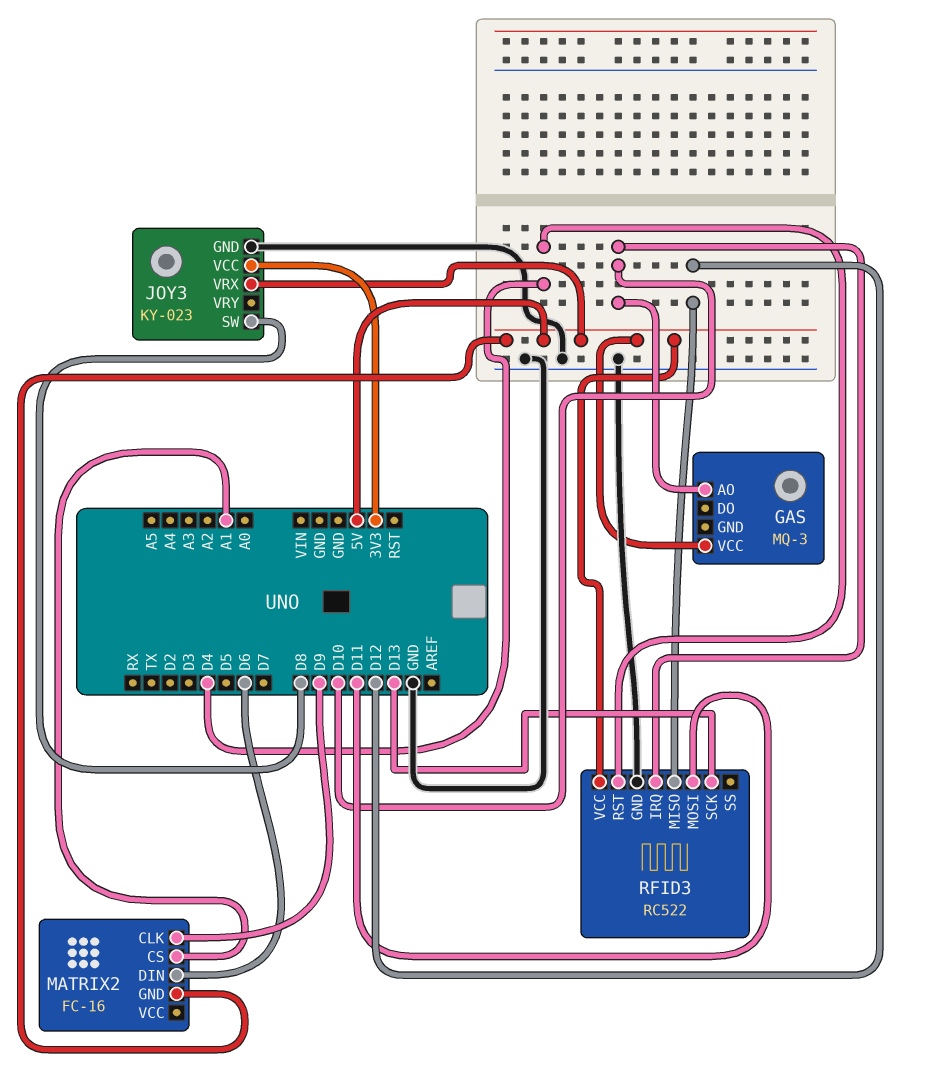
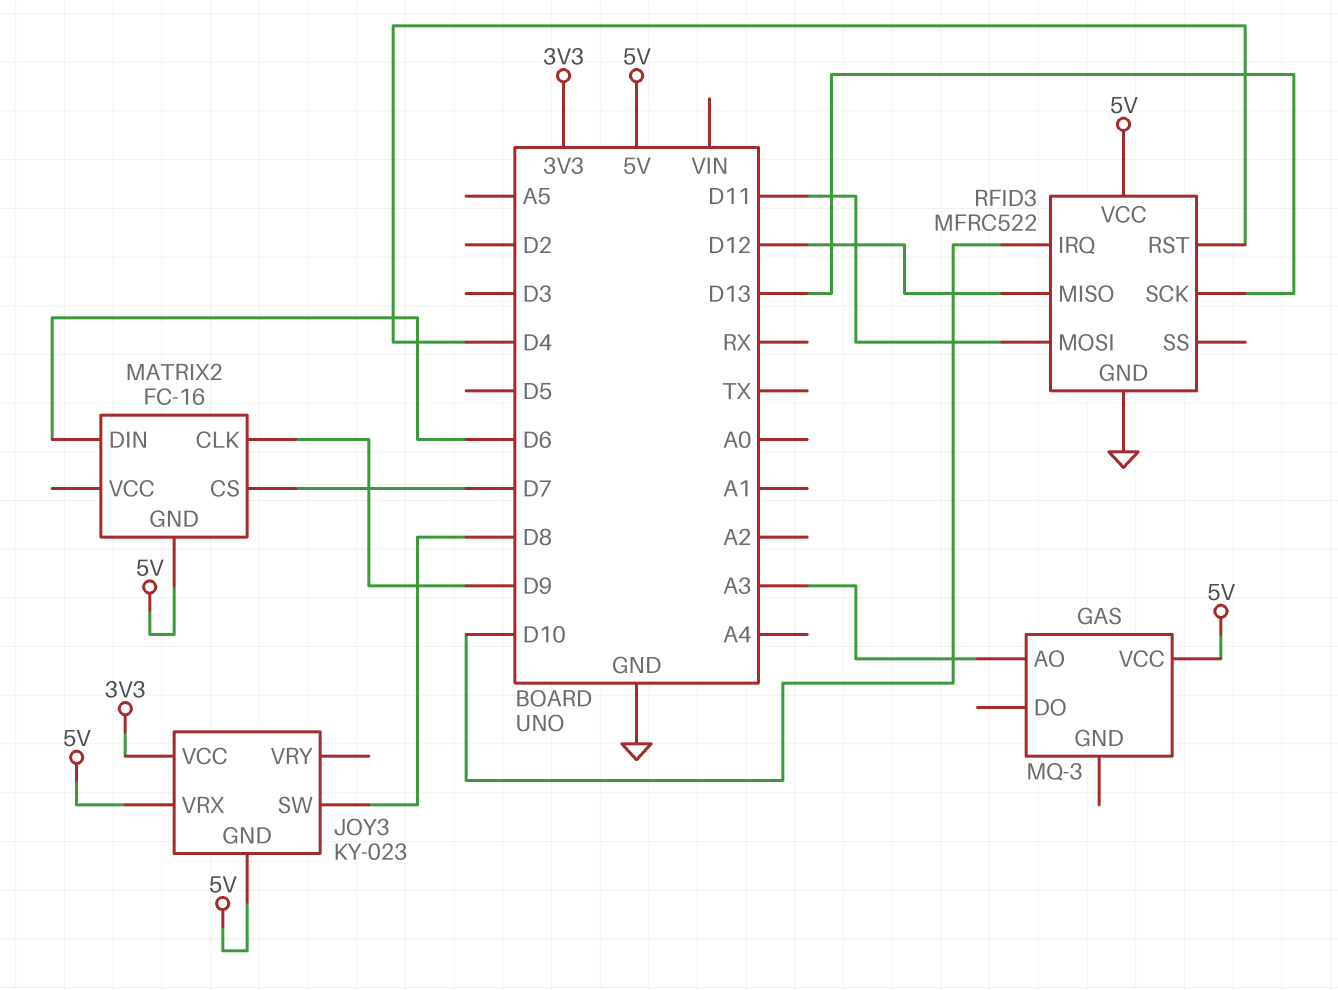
GAS pin AO: D10 -> A3
JOY3 pin GND: GND -> 5V
MATRIX2 pin CS: A1 -> D7
RFID3: RC522 -> MFRC522

